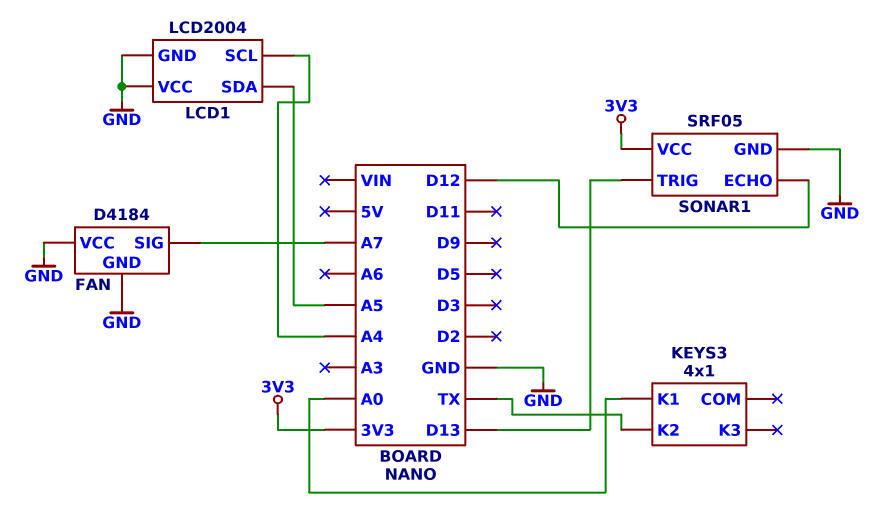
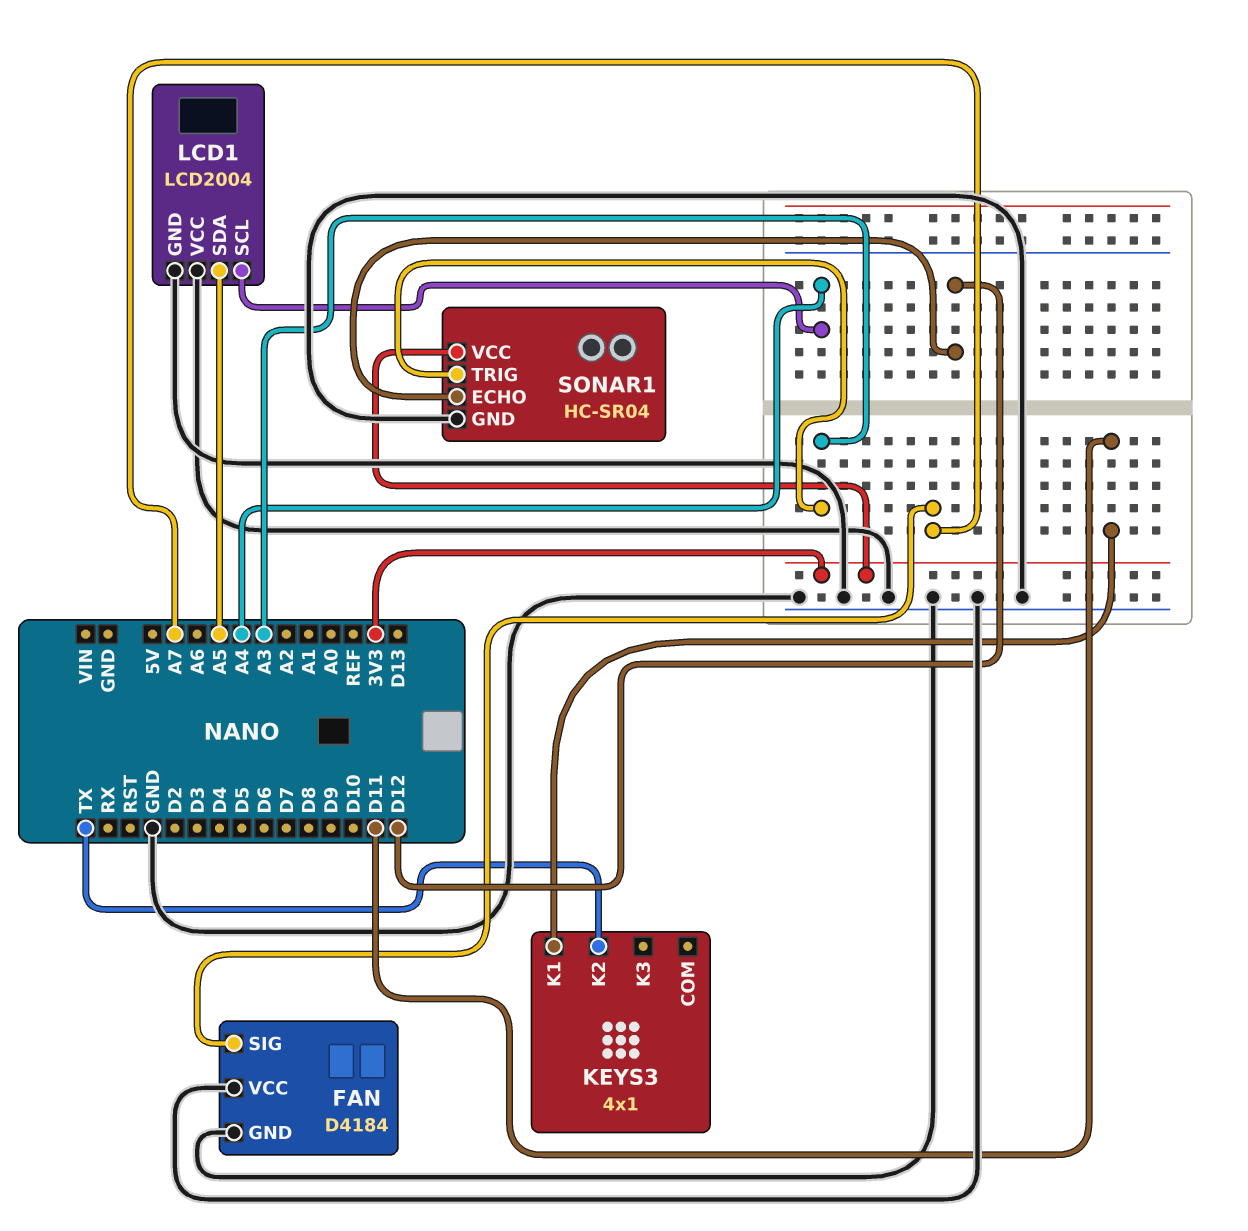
KEYS3 pin K1: A0 -> D11
SONAR1: SRF05 -> HC-SR04
SONAR1 pin TRIG: D13 -> A3

